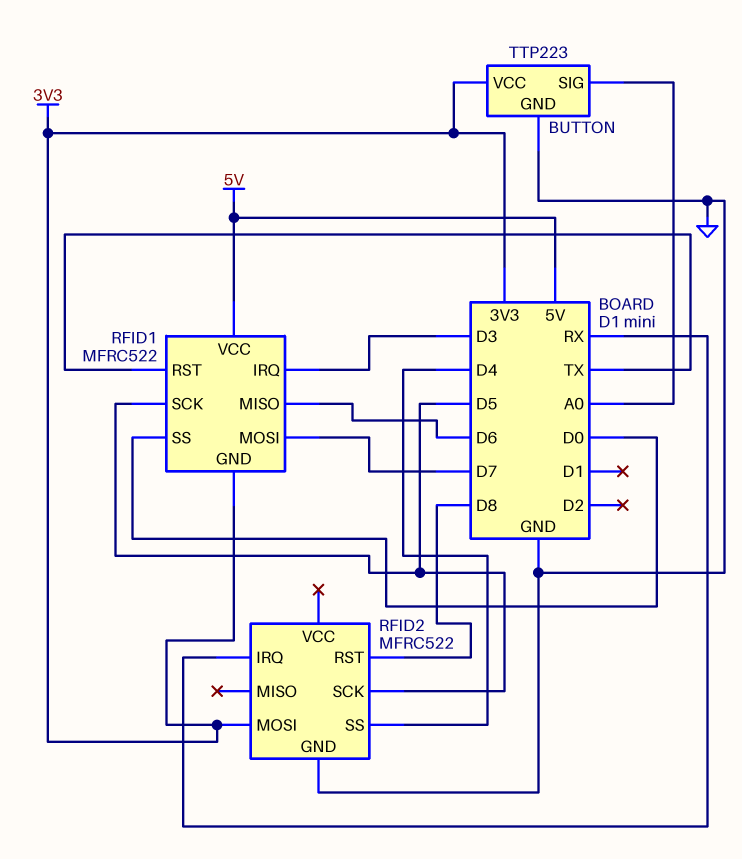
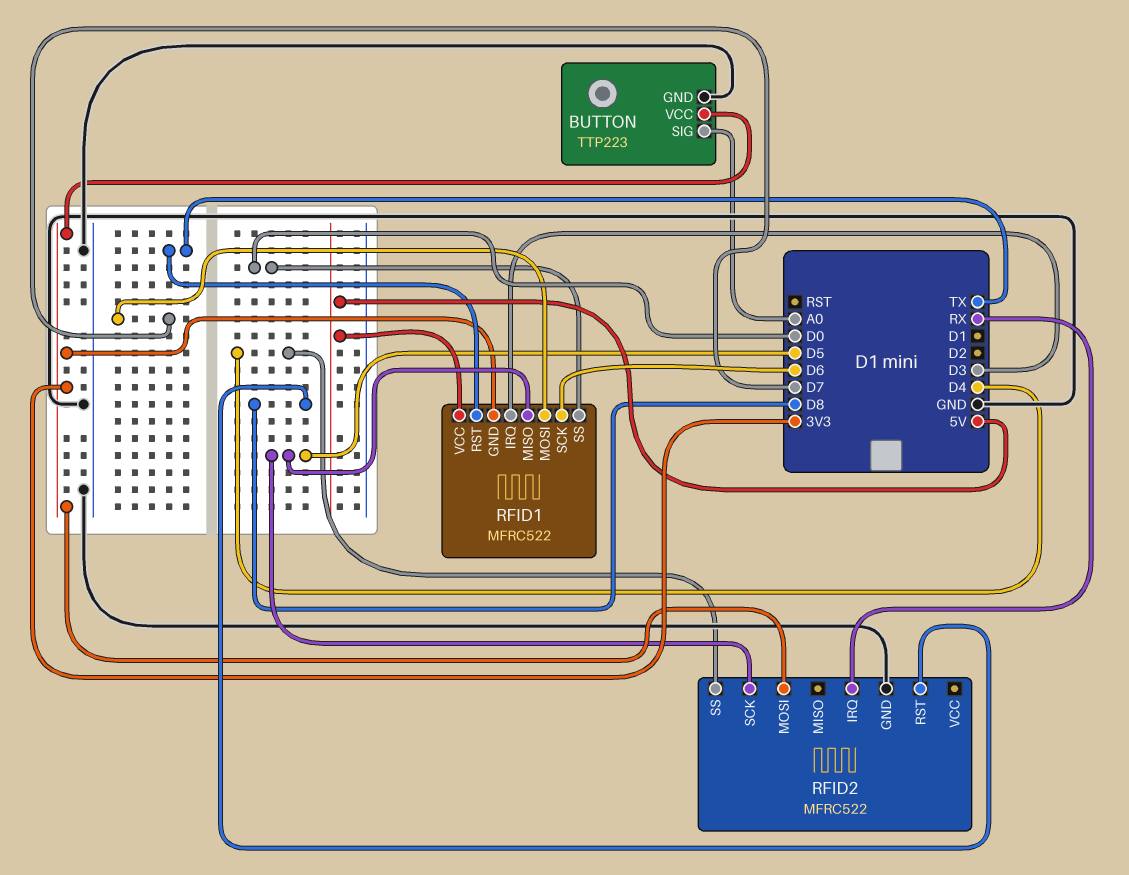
RFID1 pin MISO: D6 -> D5
RFID1 pin SCK: D5 -> D6

